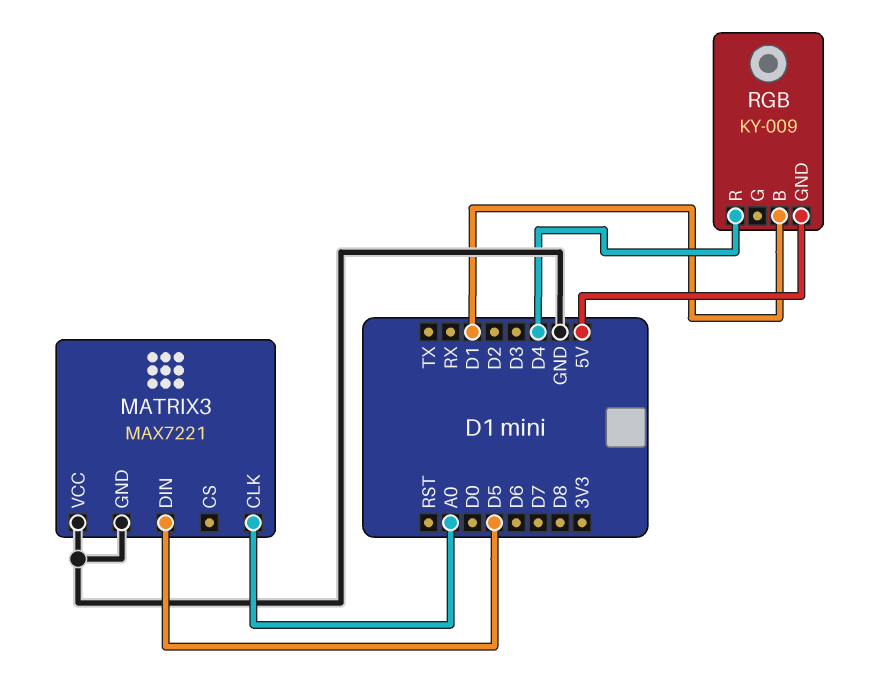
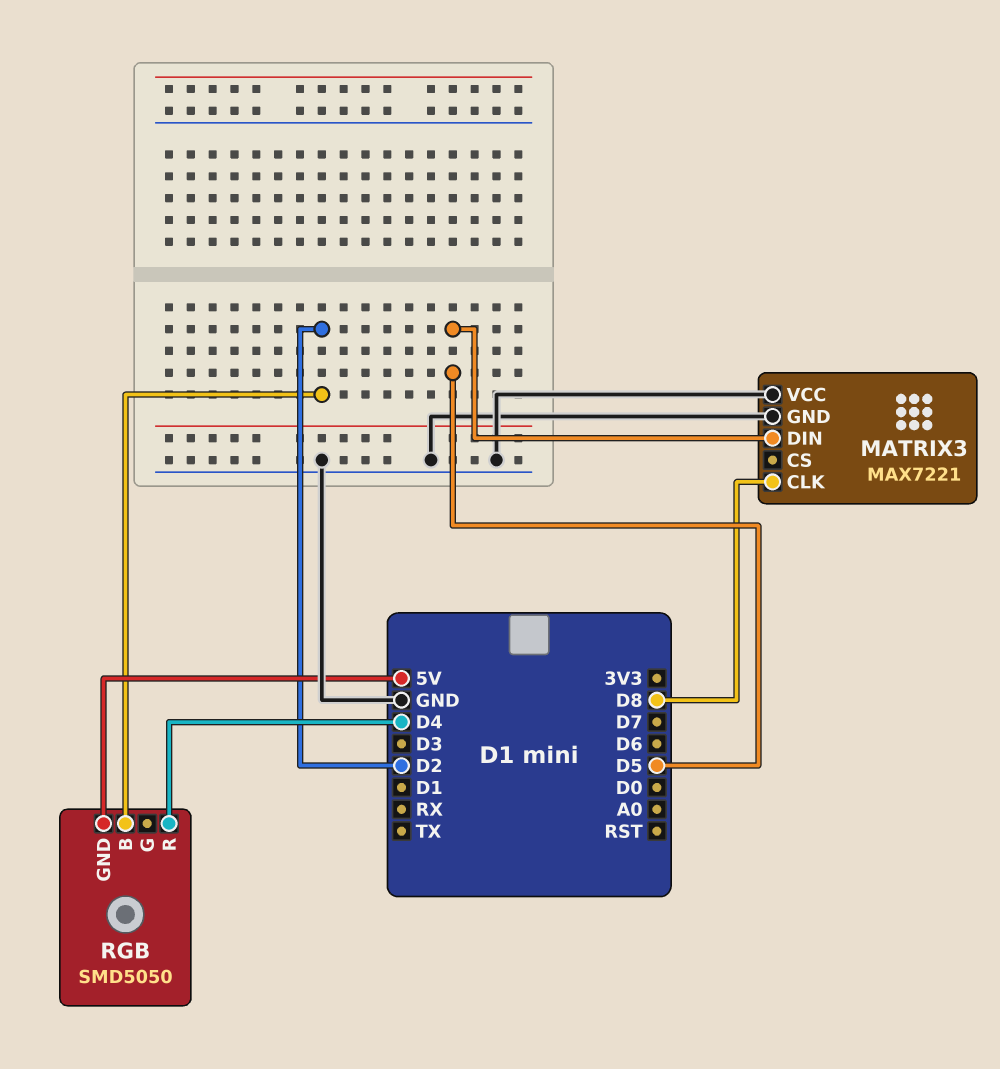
MATRIX3 pin CLK: A0 -> D8
RGB: KY-009 -> SMD5050
RGB pin B: D1 -> D2

